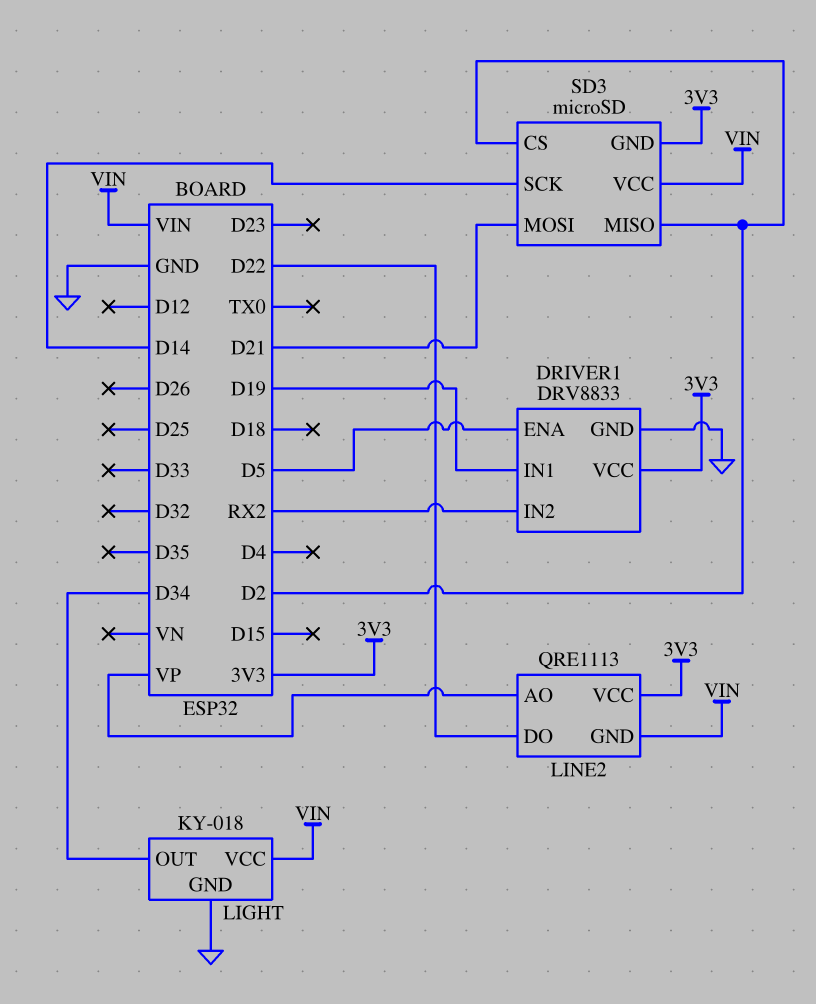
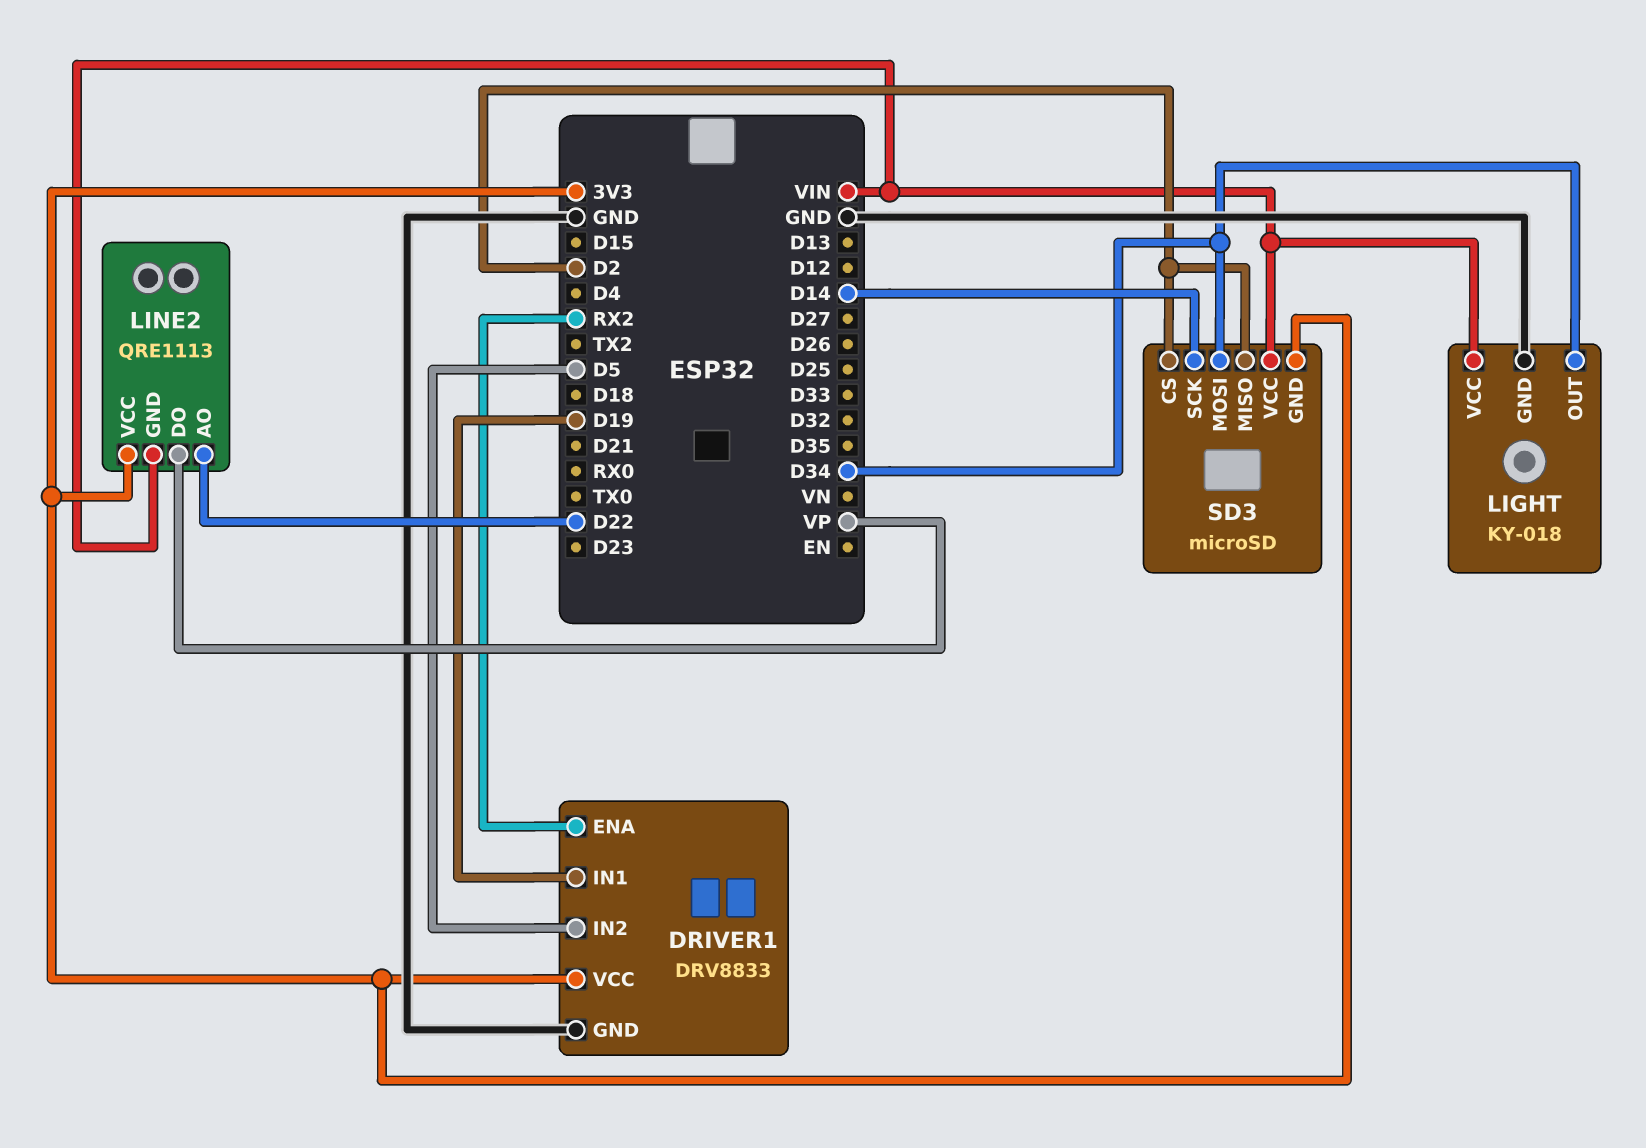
DRIVER1 pin ENA: D5 -> RX2
DRIVER1 pin IN2: RX2 -> D5
LINE2 pin AO: VP -> D22
LINE2 pin DO: D22 -> VP
SD3 pin MOSI: D21 -> D34

